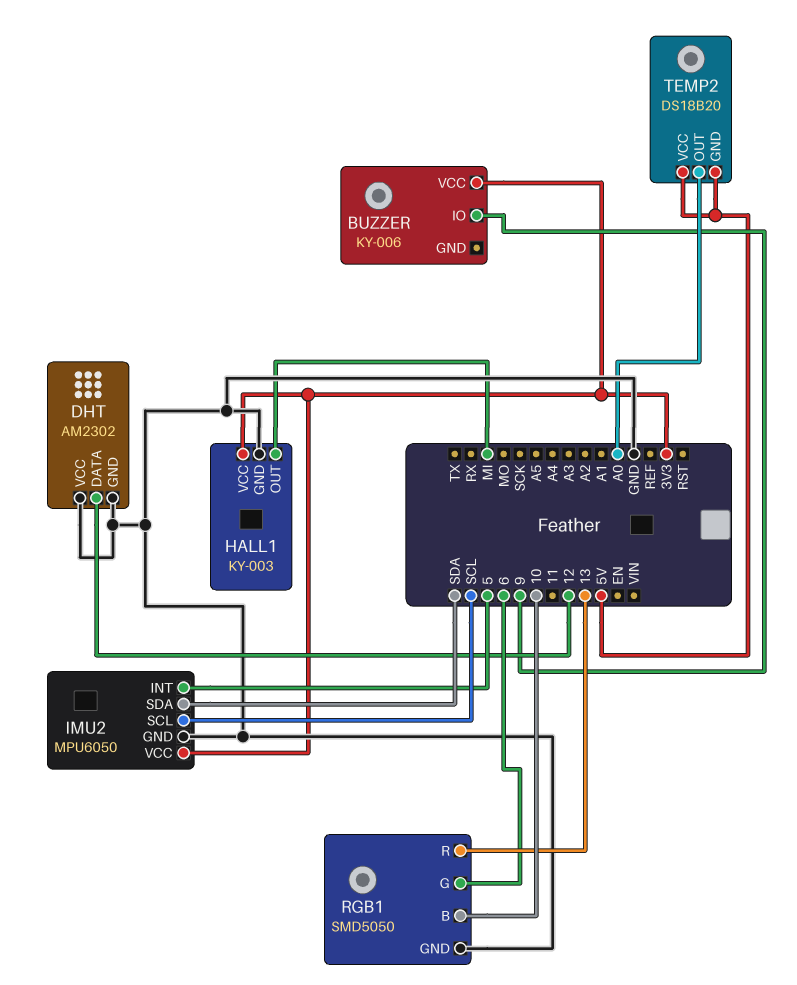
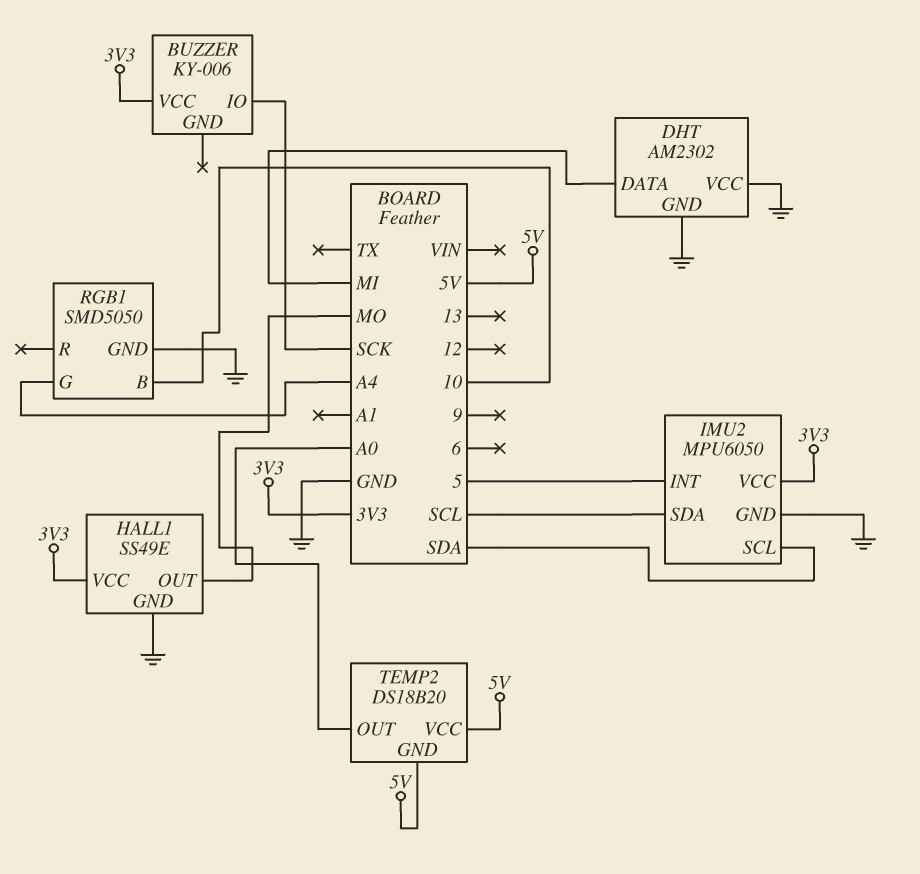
BUZZER pin IO: 9 -> SCK
DHT pin DATA: 12 -> MI
HALL1: KY-003 -> SS49E
HALL1 pin OUT: MI -> MO
IMU2 pin SCL: SCL -> SDA
IMU2 pin SDA: SDA -> SCL
RGB1 pin G: 6 -> A4
RGB1 pin R: 13 -> none

